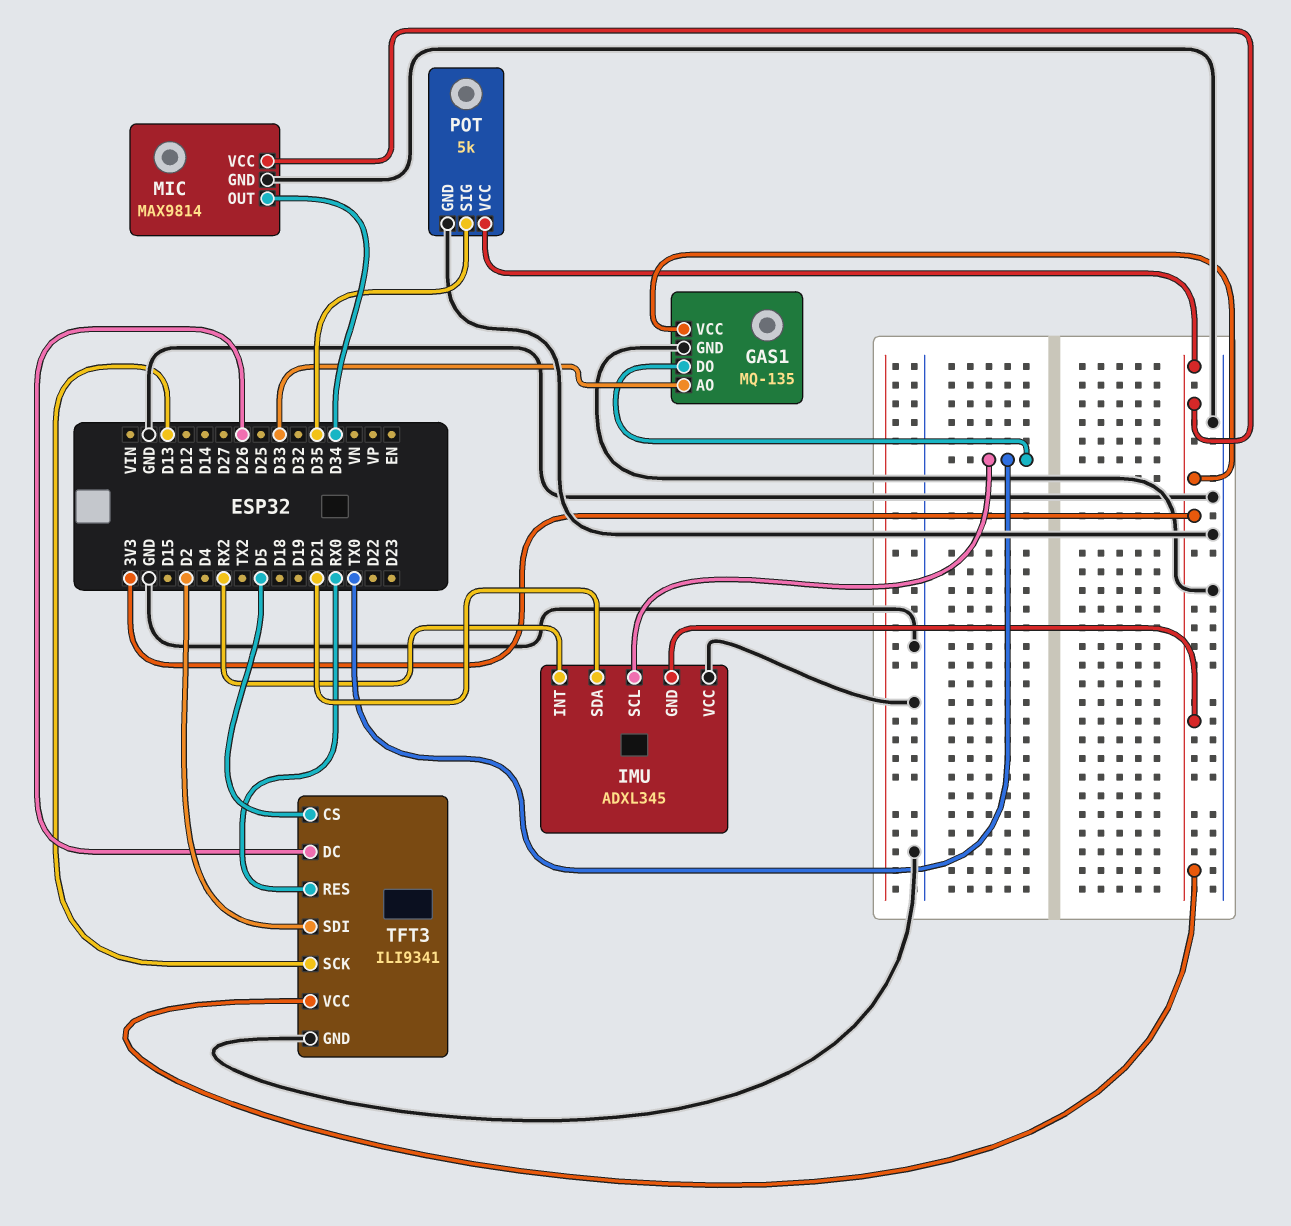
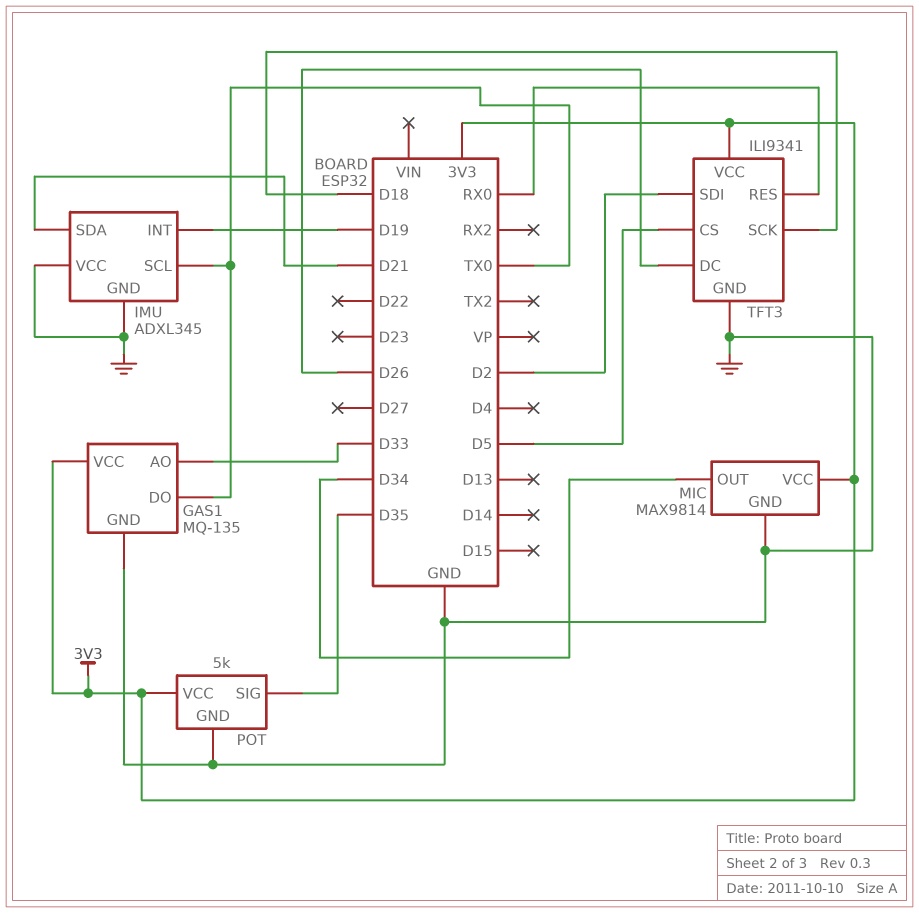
IMU pin GND: 3V3 -> GND
IMU pin INT: RX2 -> D19
TFT3 pin SCK: D13 -> D18

